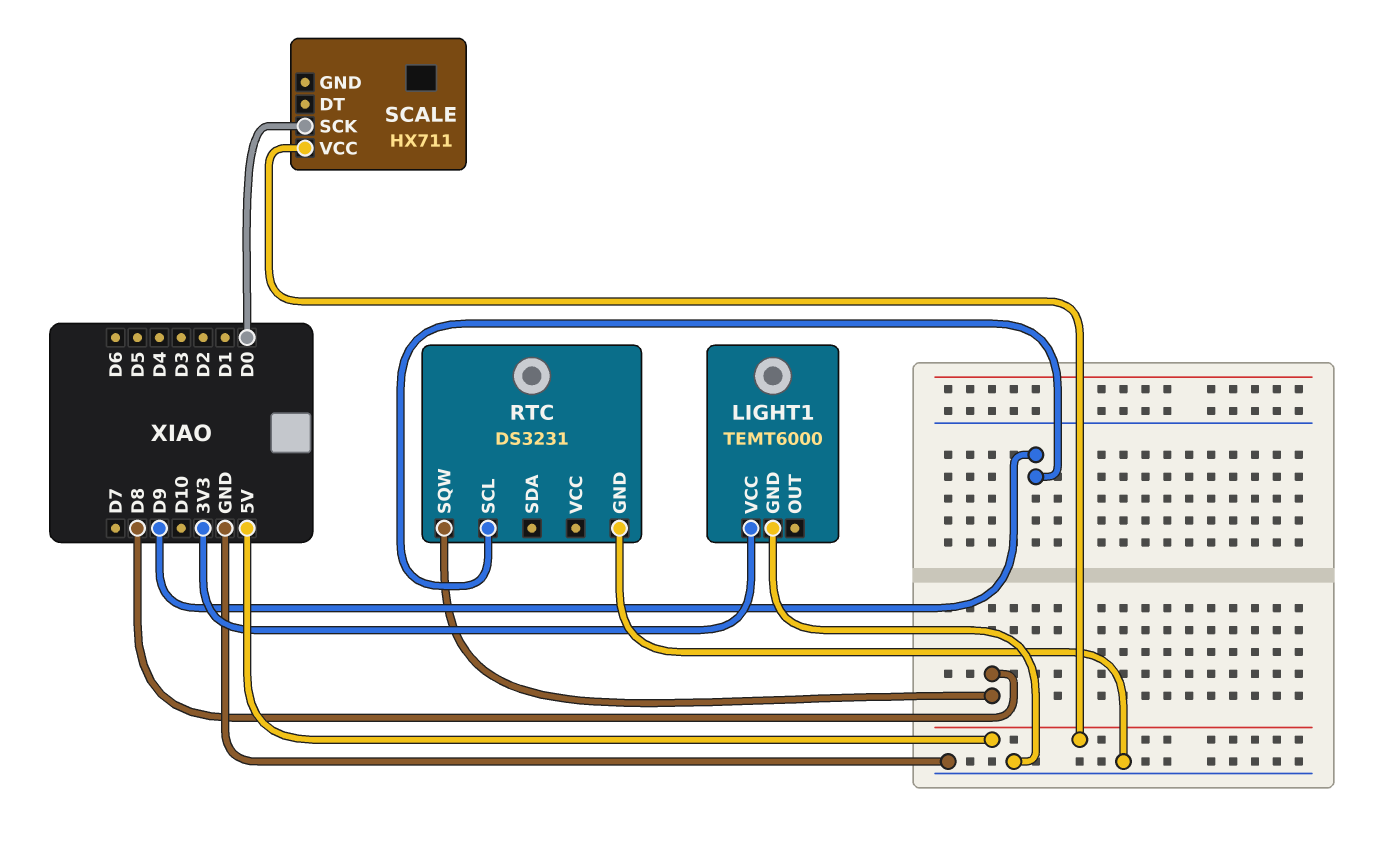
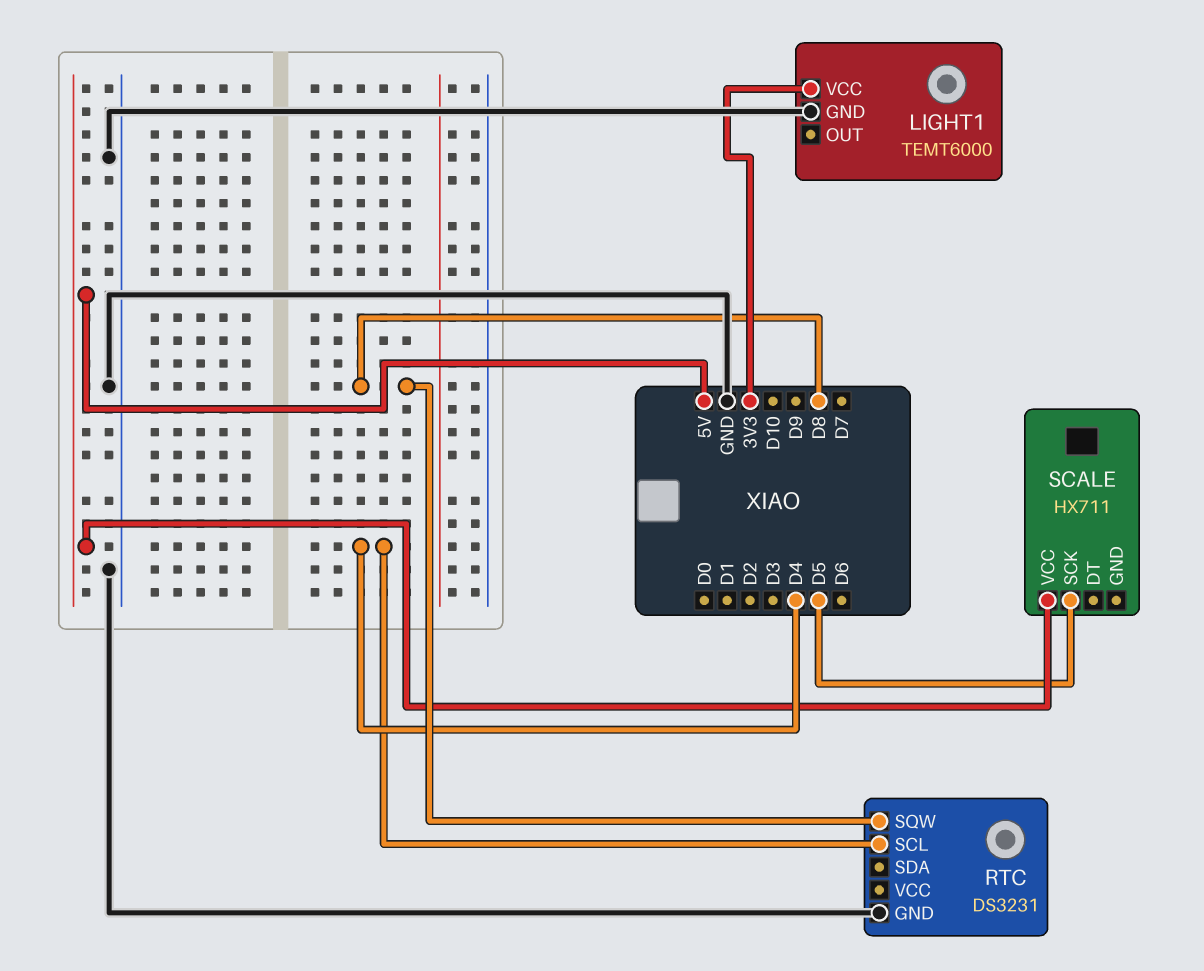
RTC pin SCL: D9 -> D4
SCALE pin SCK: D0 -> D5

